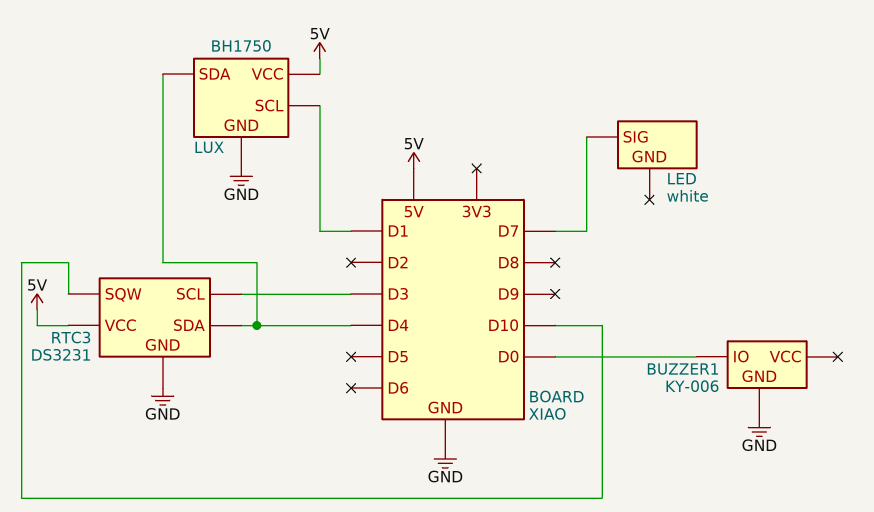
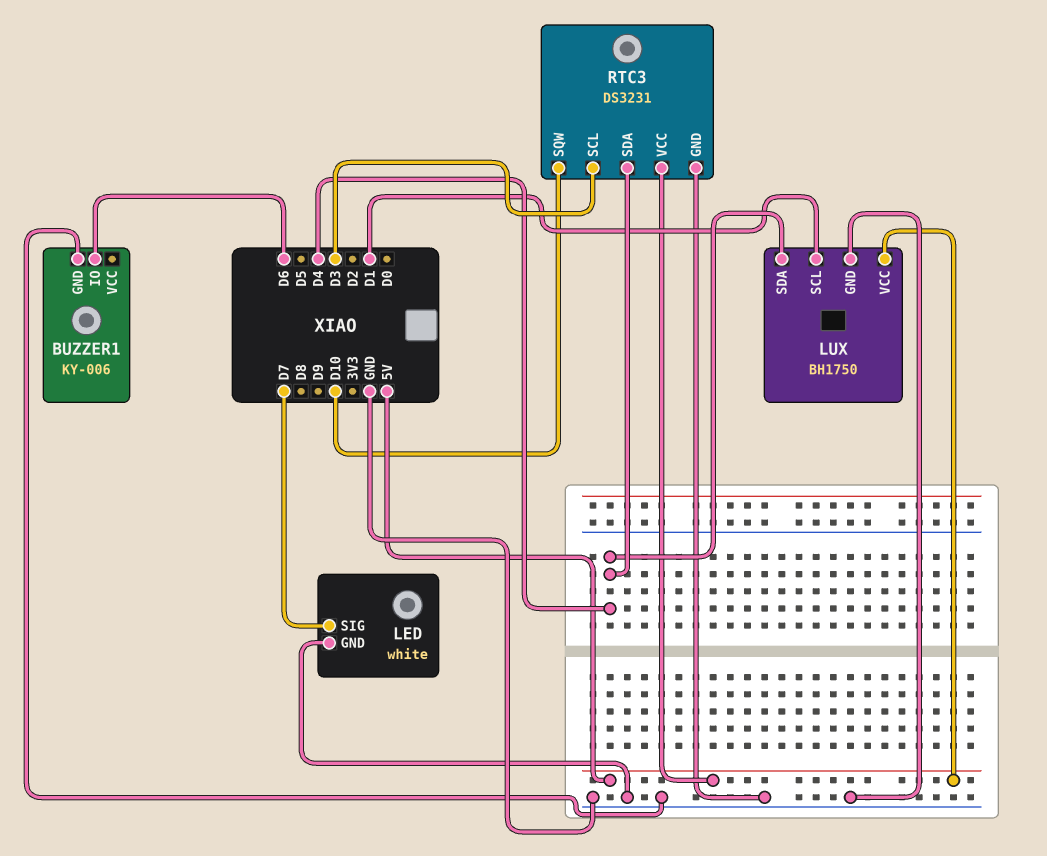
BUZZER1 pin IO: D0 -> D6
LED pin GND: none -> GND

